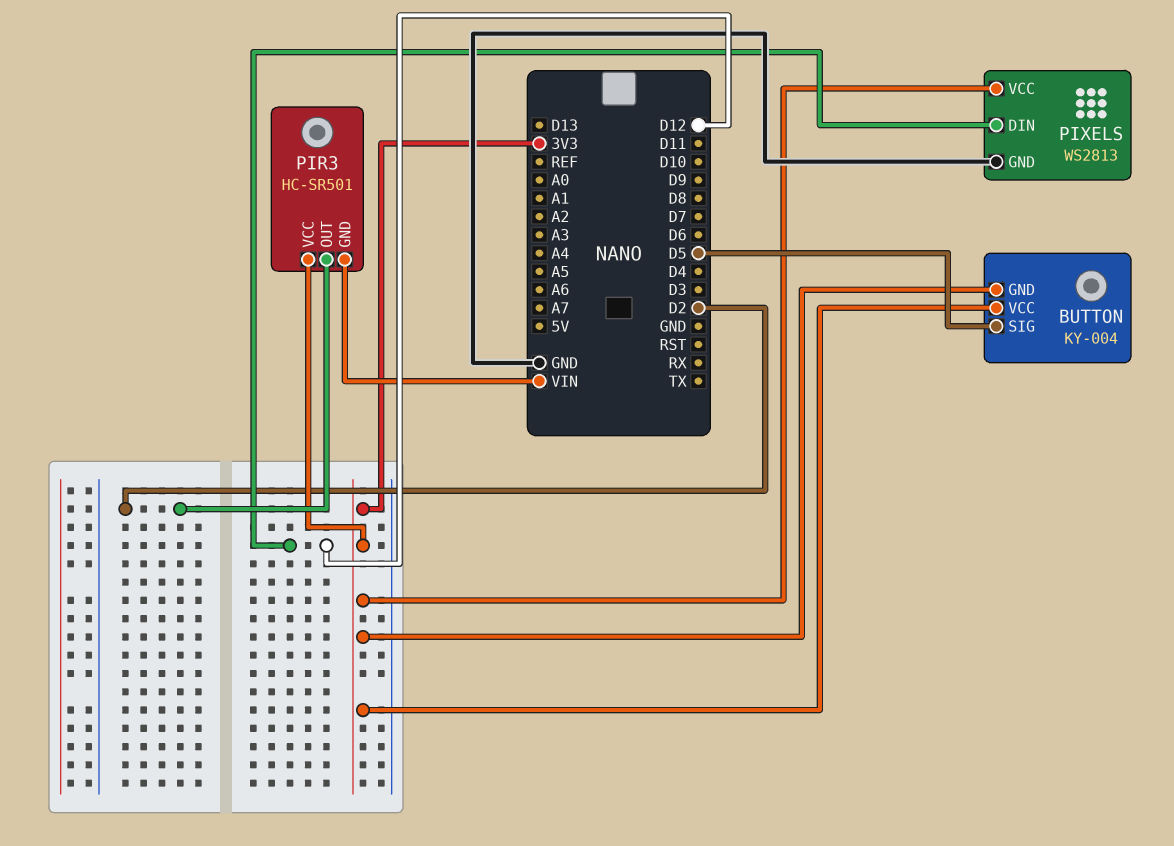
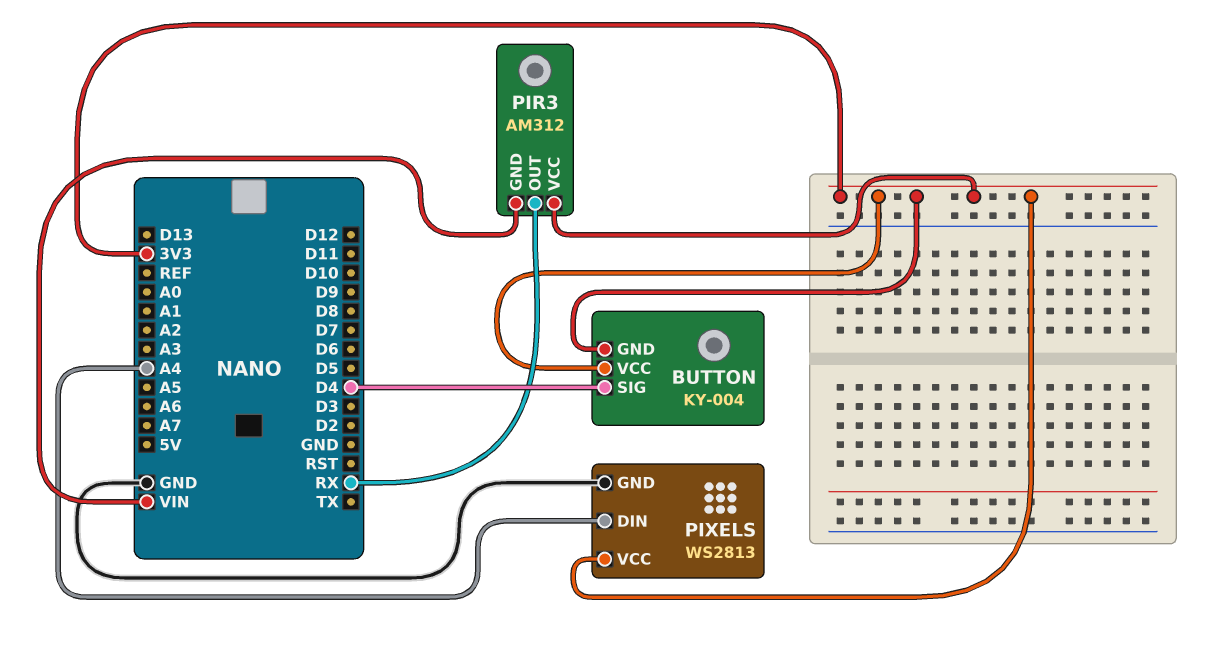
BUTTON pin SIG: D5 -> D4
PIR3: HC-SR501 -> AM312
PIR3 pin OUT: D2 -> RX
PIXELS pin DIN: D12 -> A4

